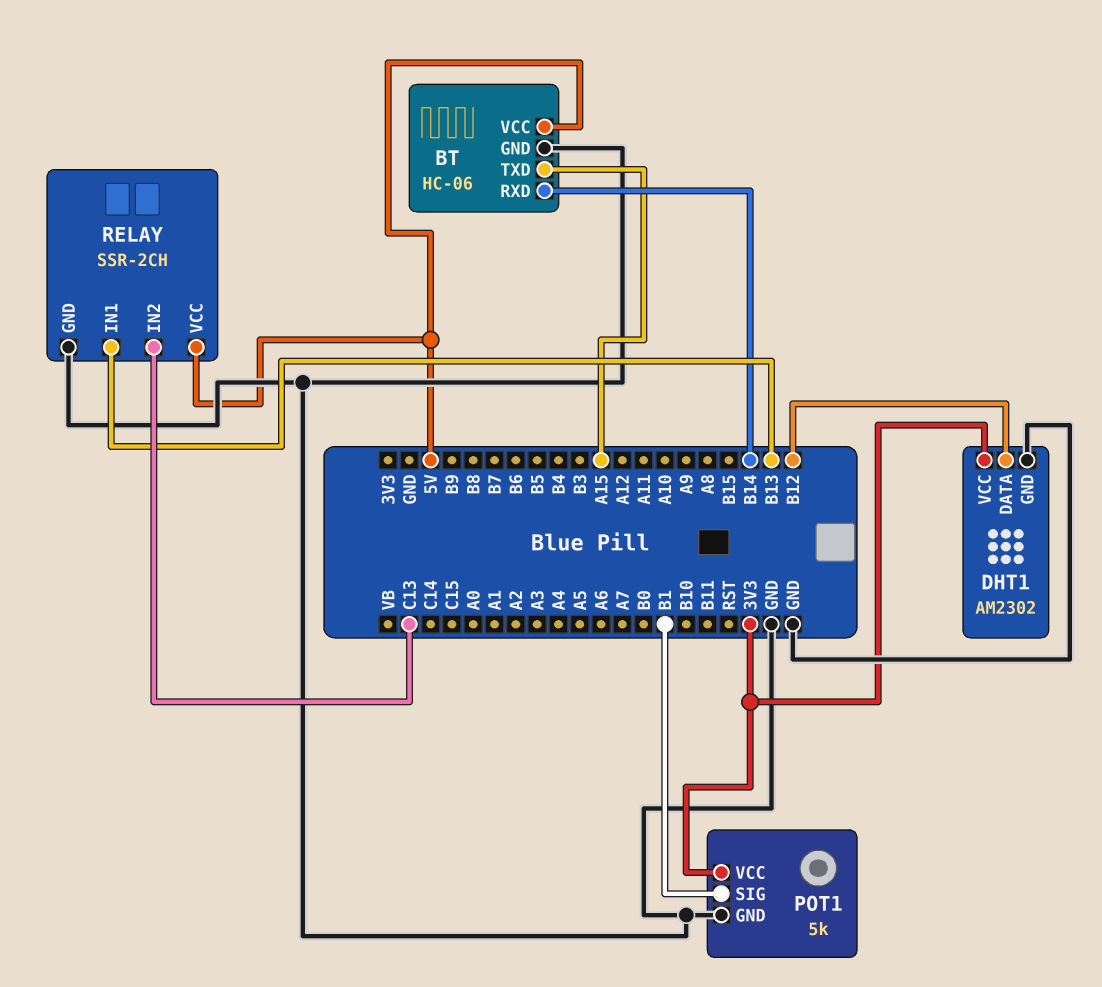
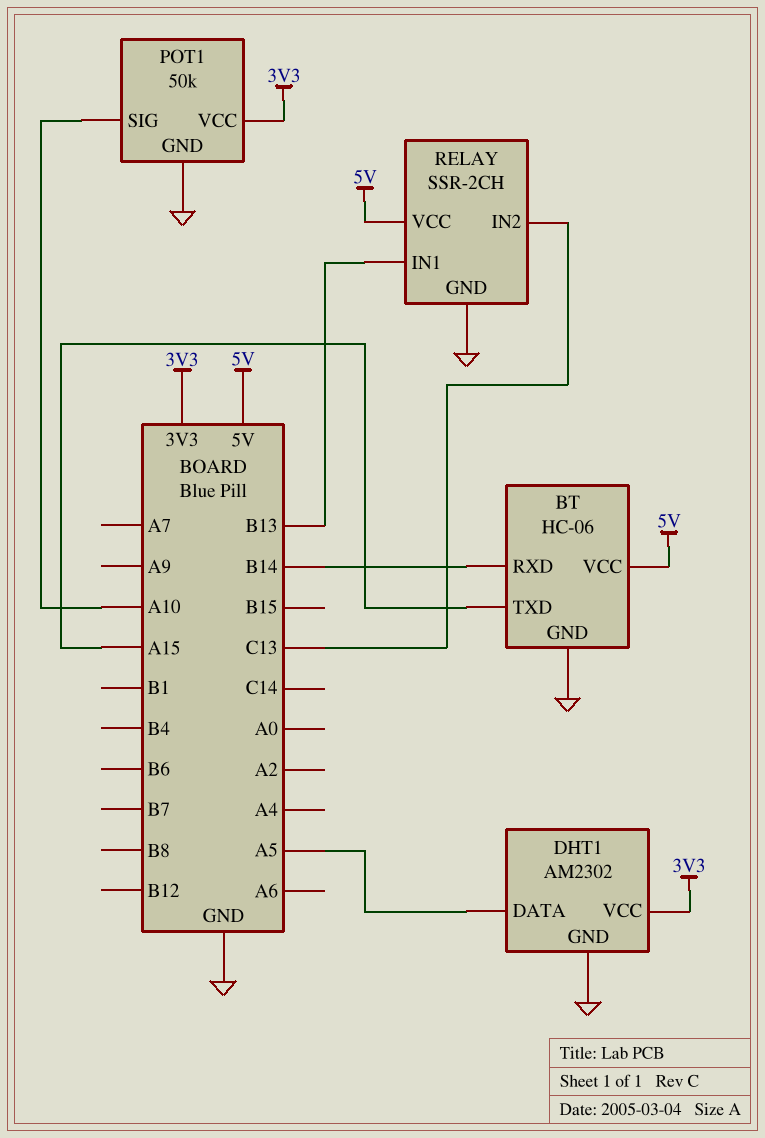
DHT1 pin DATA: B12 -> A5
POT1: 5k -> 50k
POT1 pin SIG: B1 -> A10

